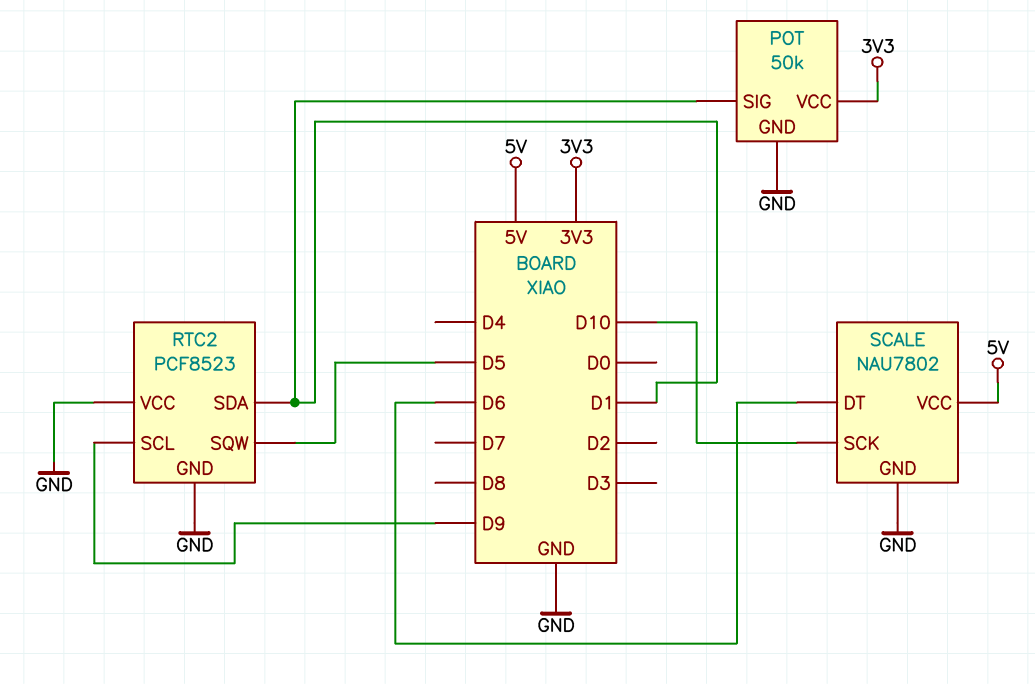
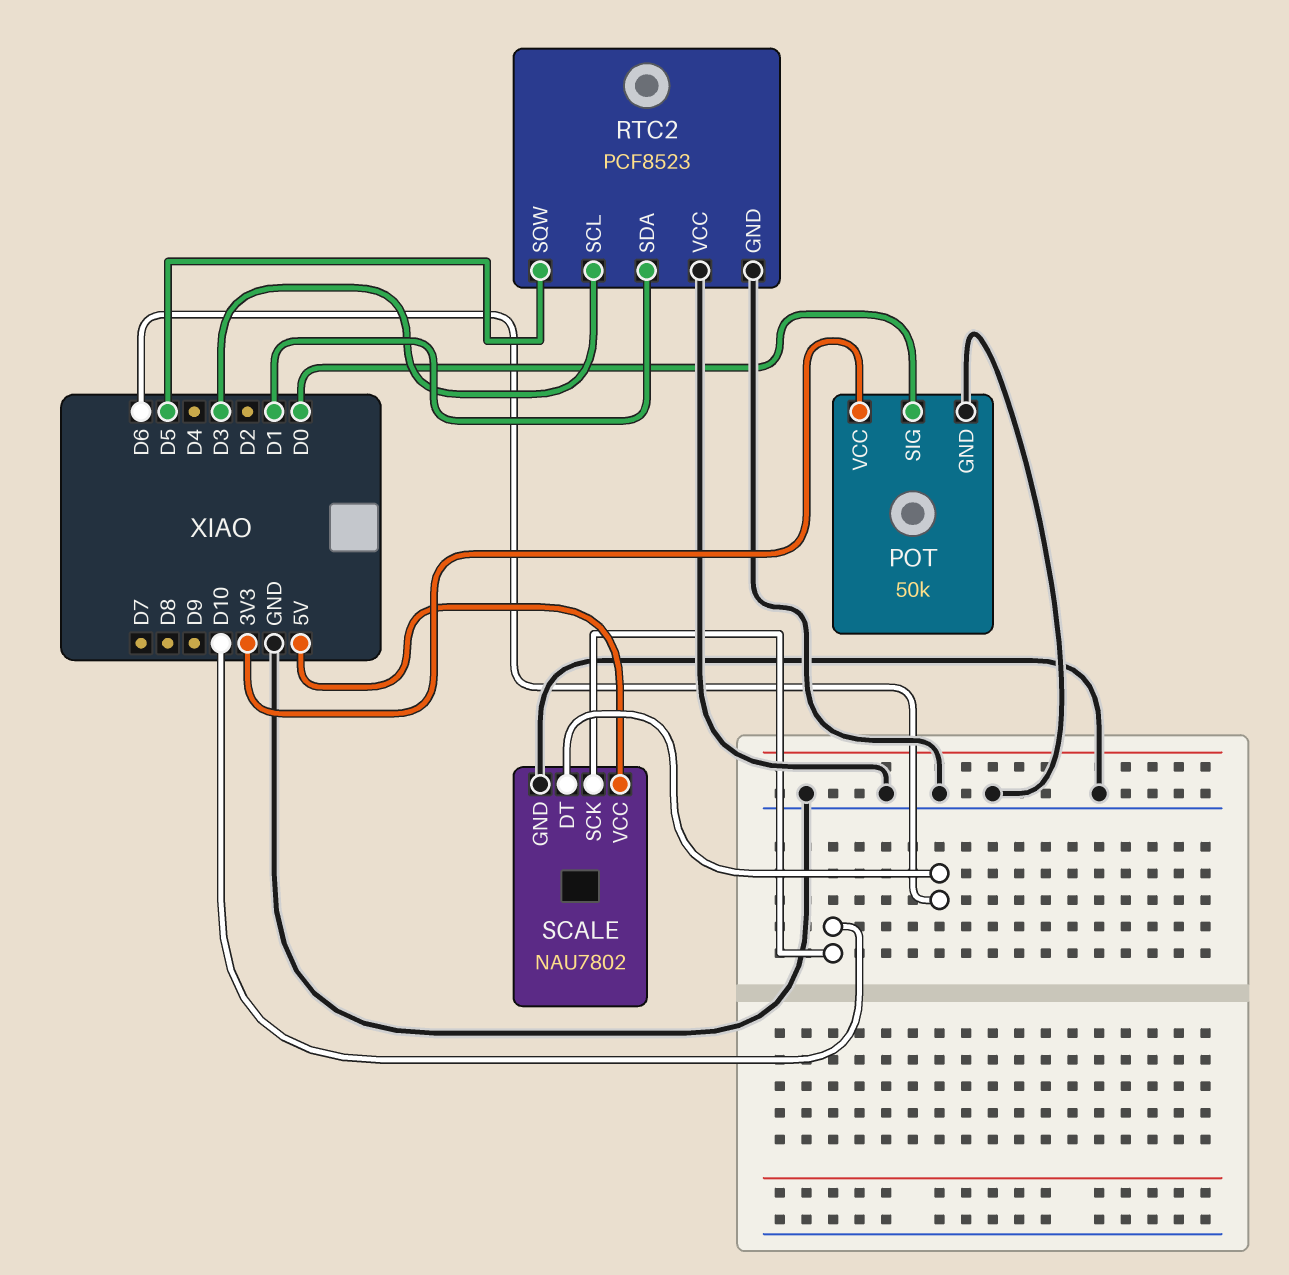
POT pin SIG: D1 -> D0
RTC2 pin SCL: D9 -> D3

